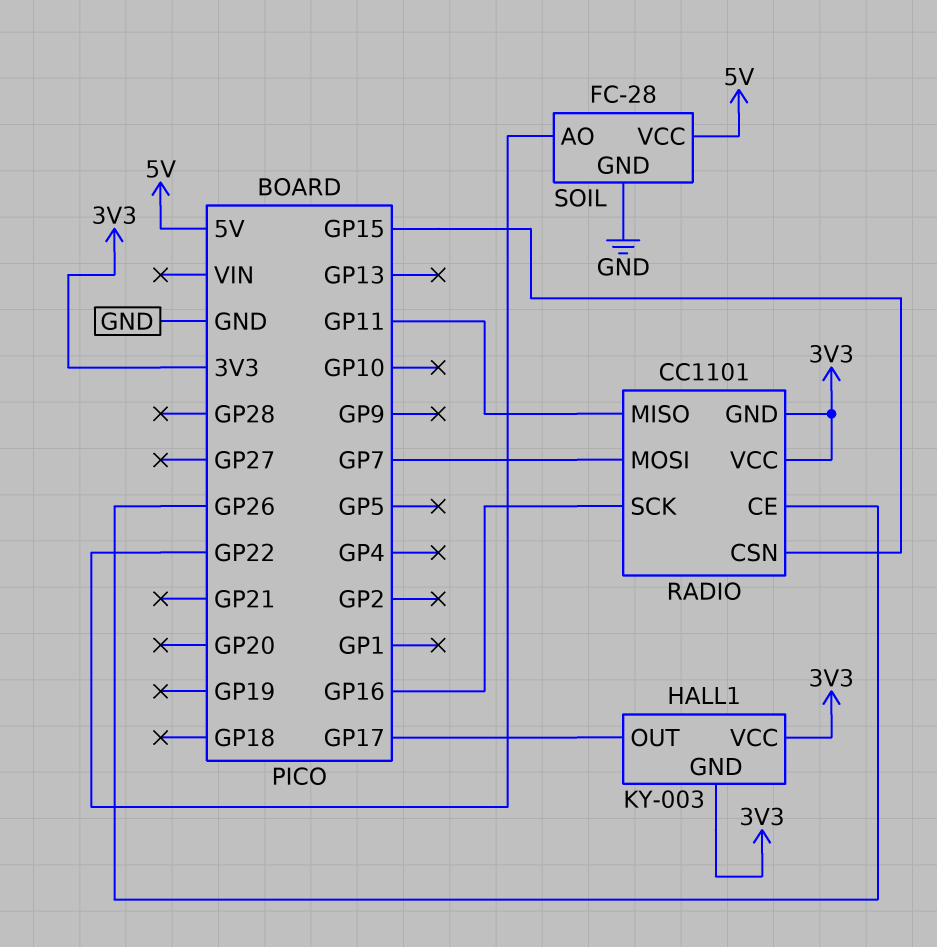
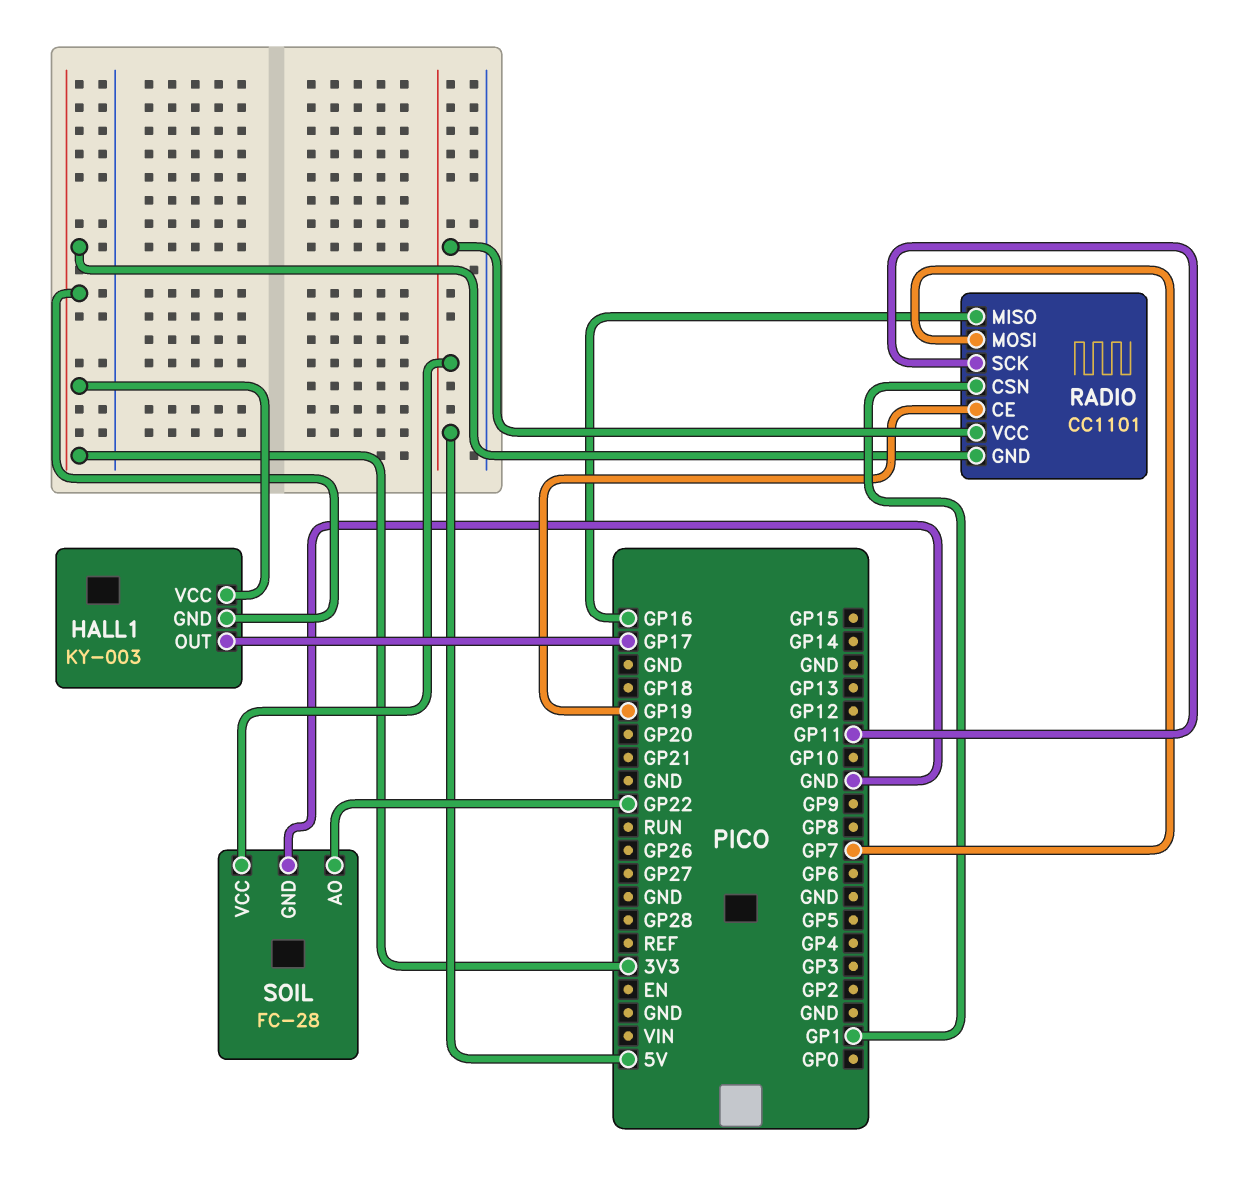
RADIO pin CE: GP26 -> GP19
RADIO pin CSN: GP15 -> GP1
RADIO pin MISO: GP11 -> GP16
RADIO pin SCK: GP16 -> GP11
RADIO pin VCC: 3V3 -> 5V

